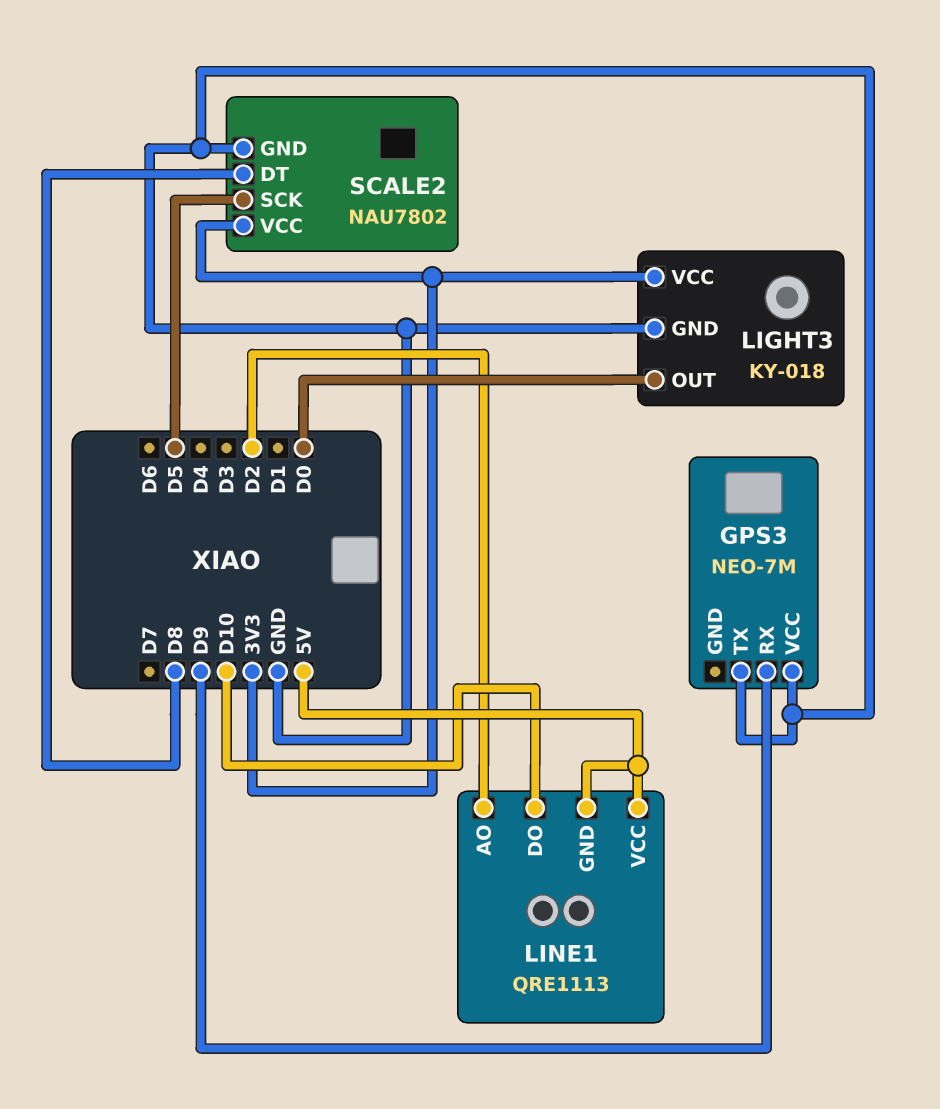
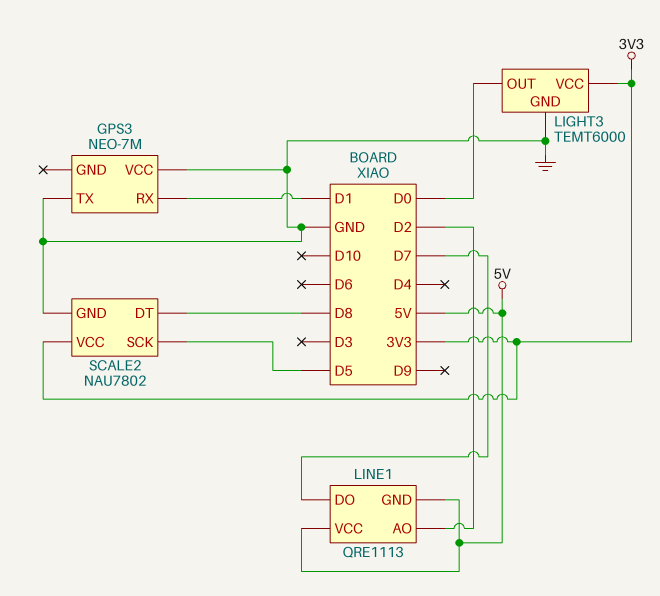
GPS3 pin RX: D9 -> D1
LIGHT3: KY-018 -> TEMT6000
LINE1 pin DO: D10 -> D7

